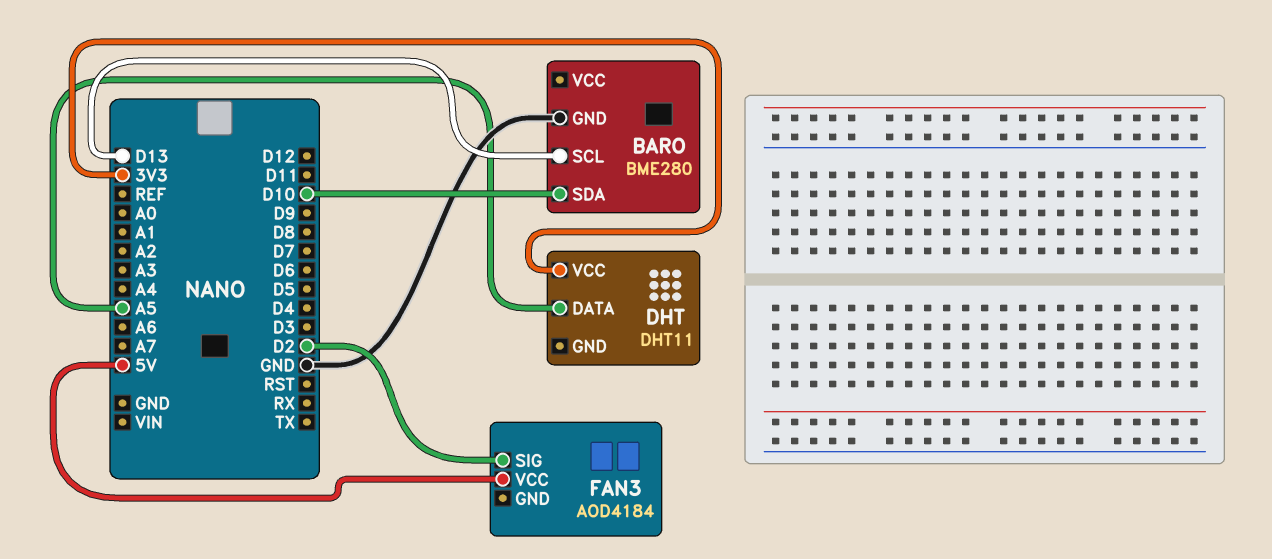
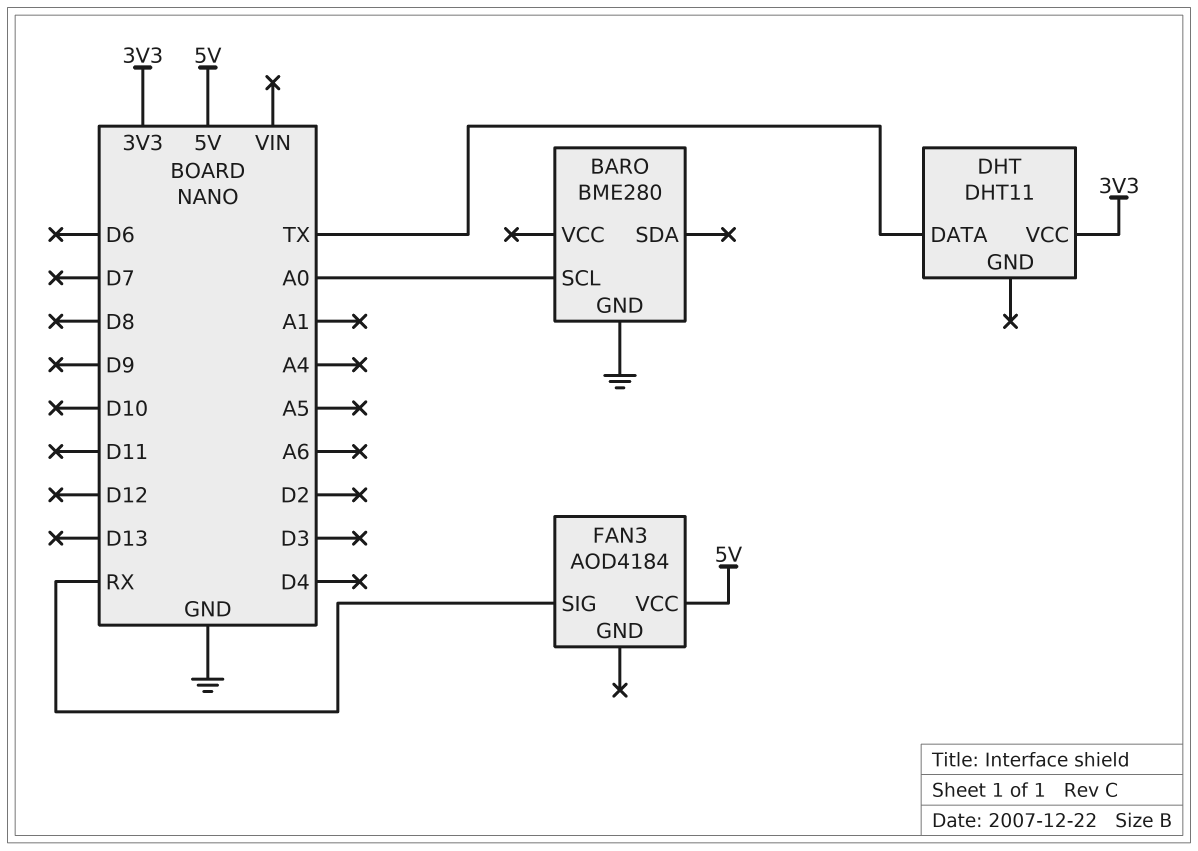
BARO pin SCL: D13 -> A0
BARO pin SDA: D10 -> none
DHT pin DATA: A5 -> TX
FAN3 pin SIG: D2 -> RX

